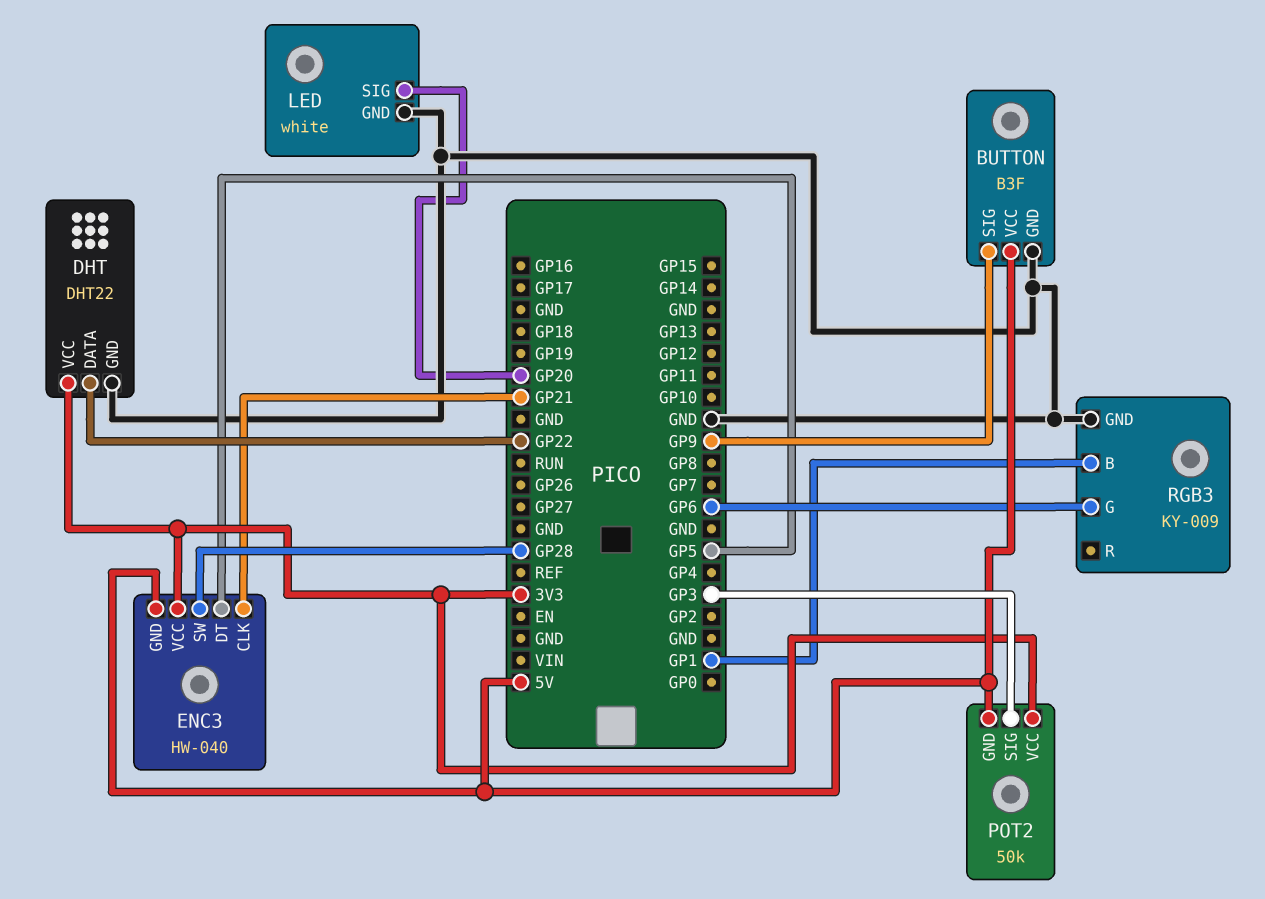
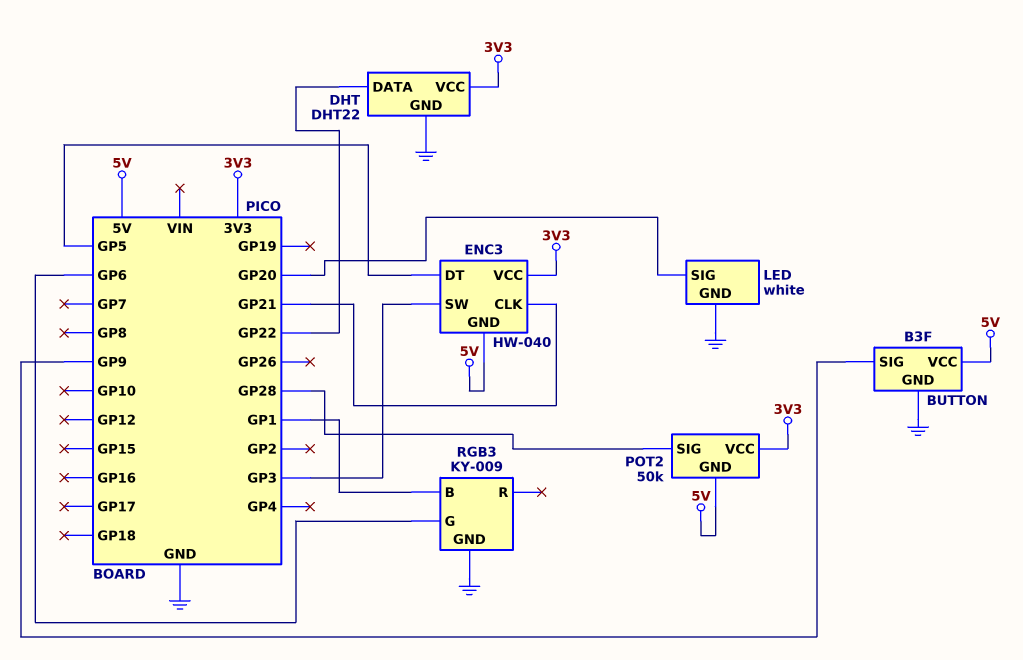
ENC3 pin SW: GP28 -> GP3
POT2 pin SIG: GP3 -> GP28

